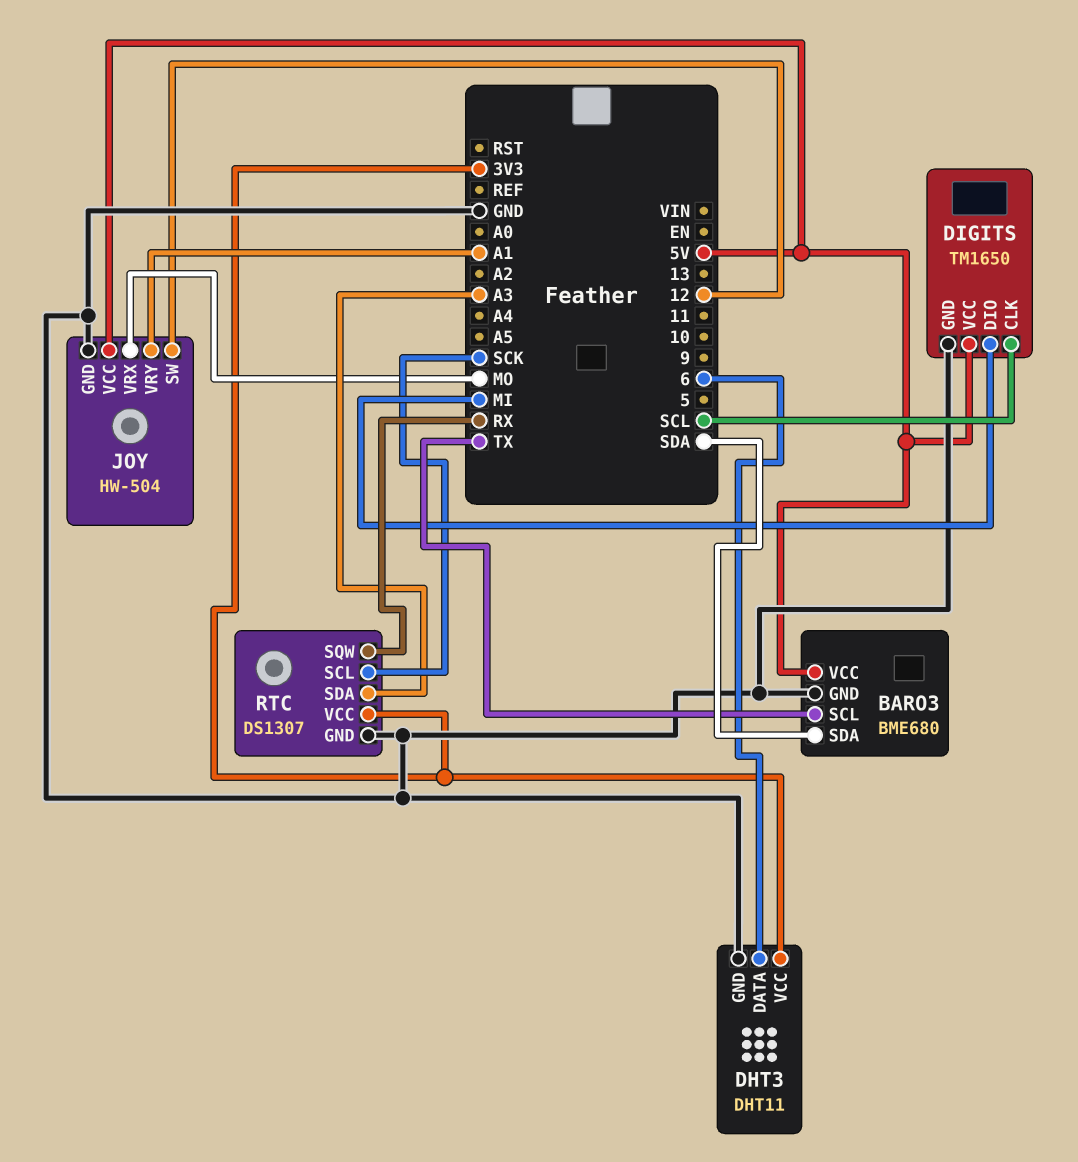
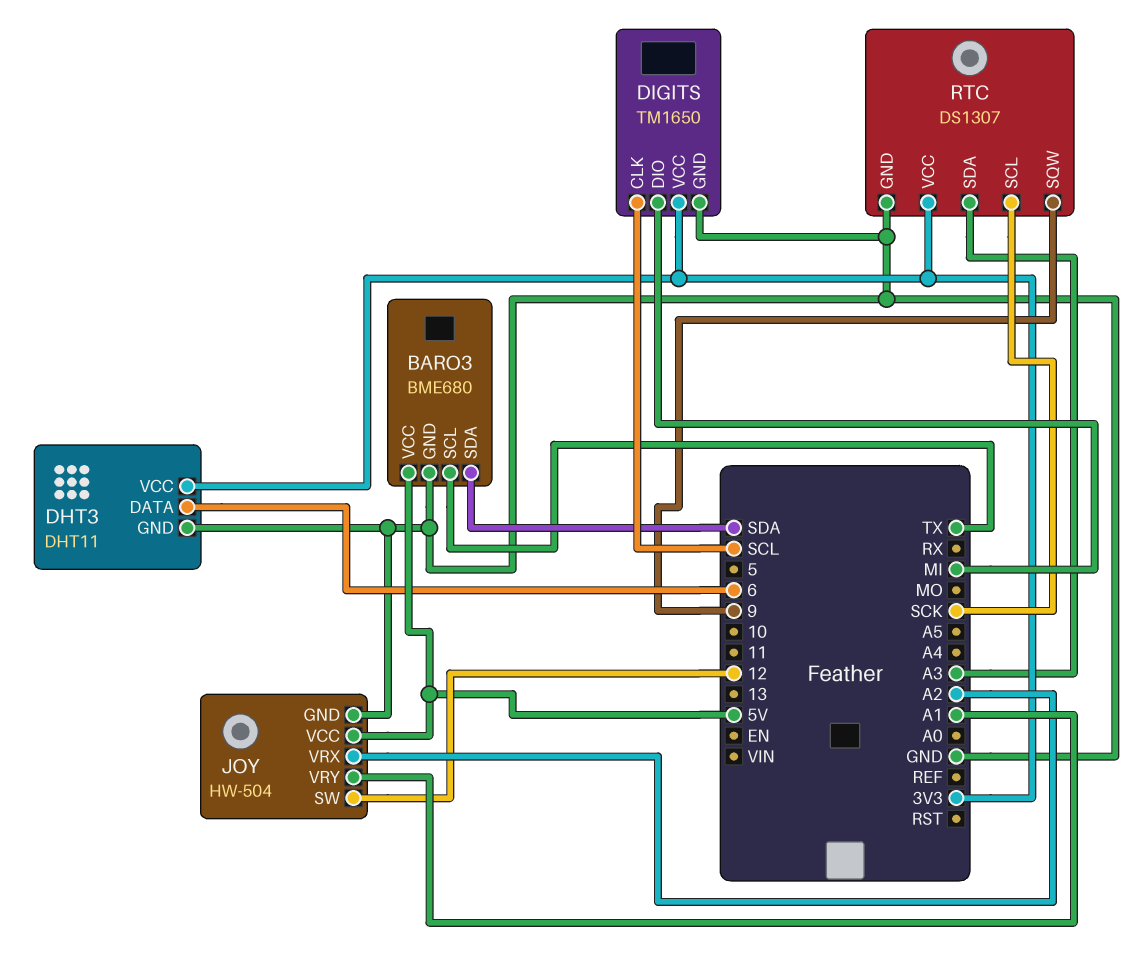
DIGITS pin VCC: 5V -> 3V3
JOY pin VRX: MO -> A2
RTC pin SQW: RX -> 9

